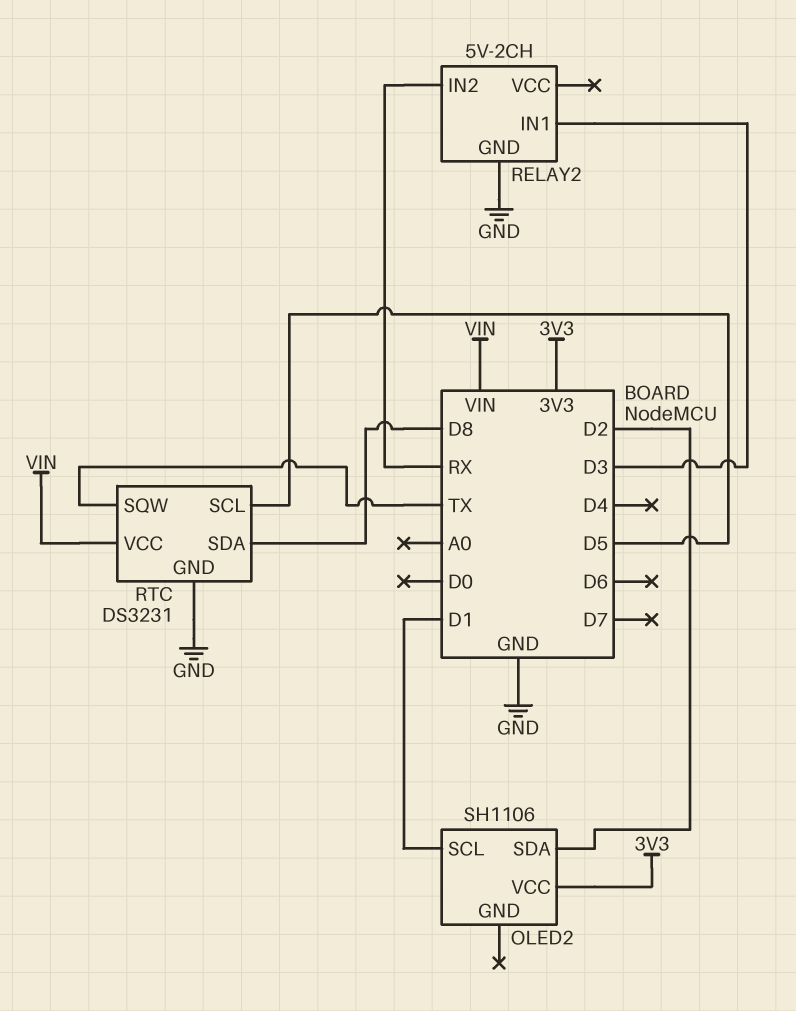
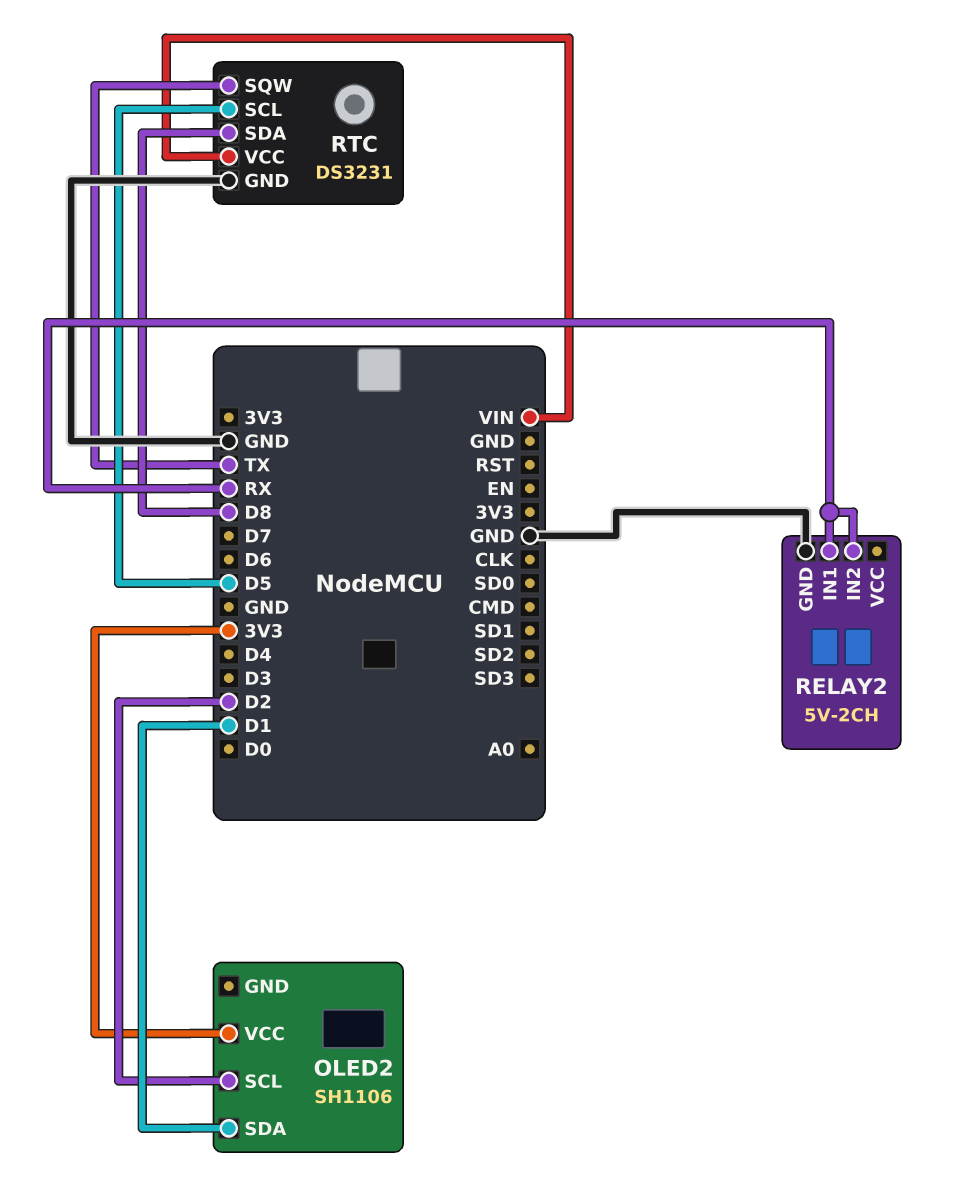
OLED2 pin SCL: D1 -> D2
OLED2 pin SDA: D2 -> D1
RELAY2 pin IN1: D3 -> RX

